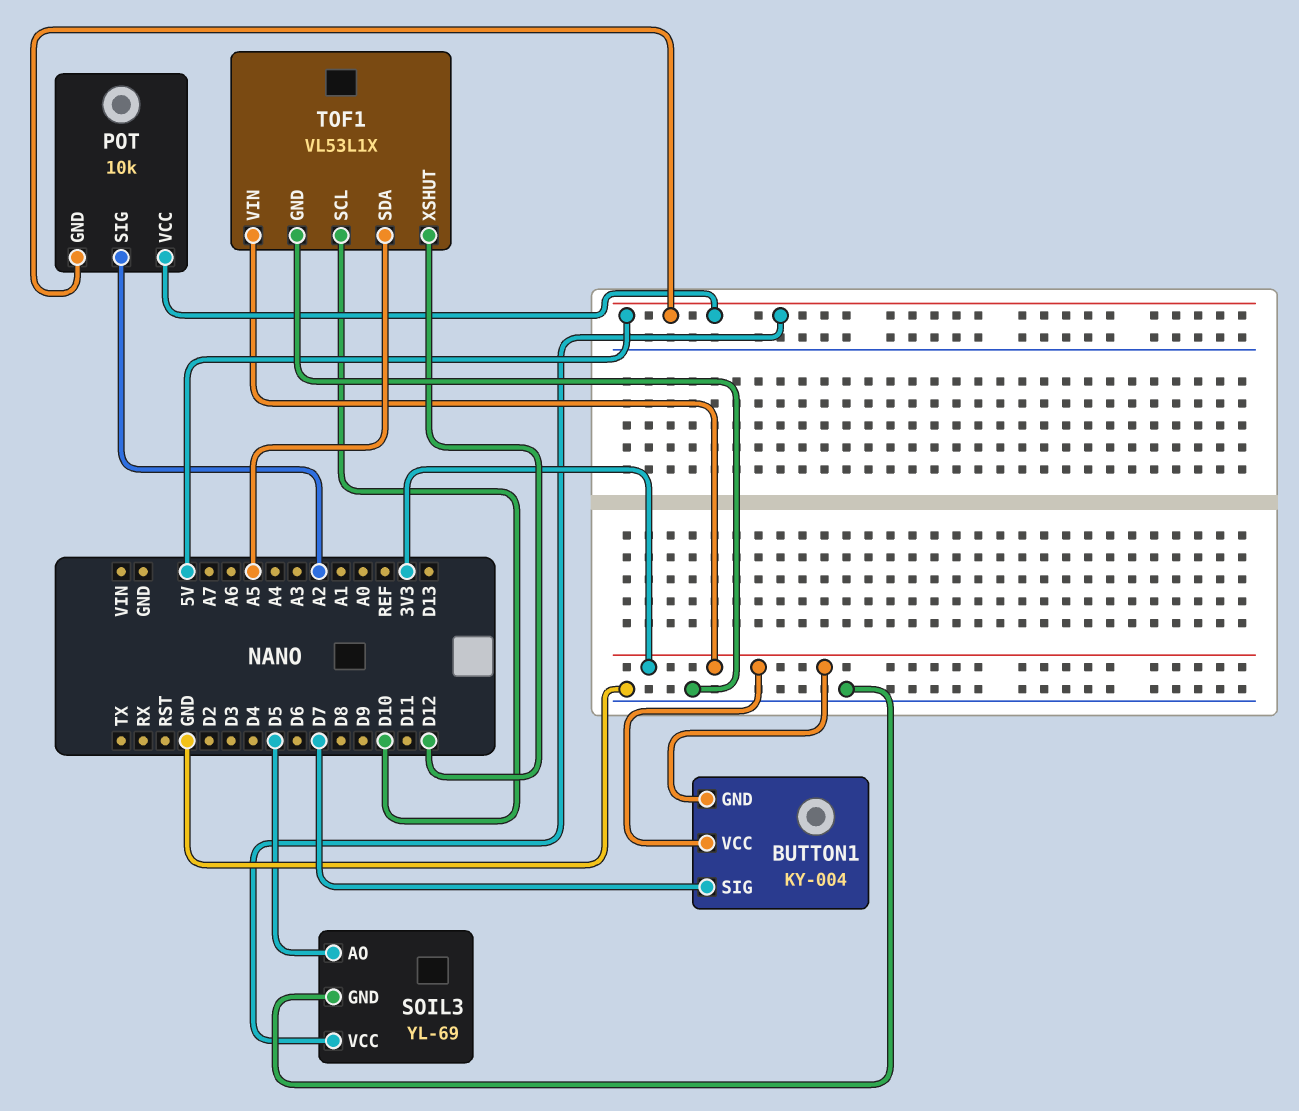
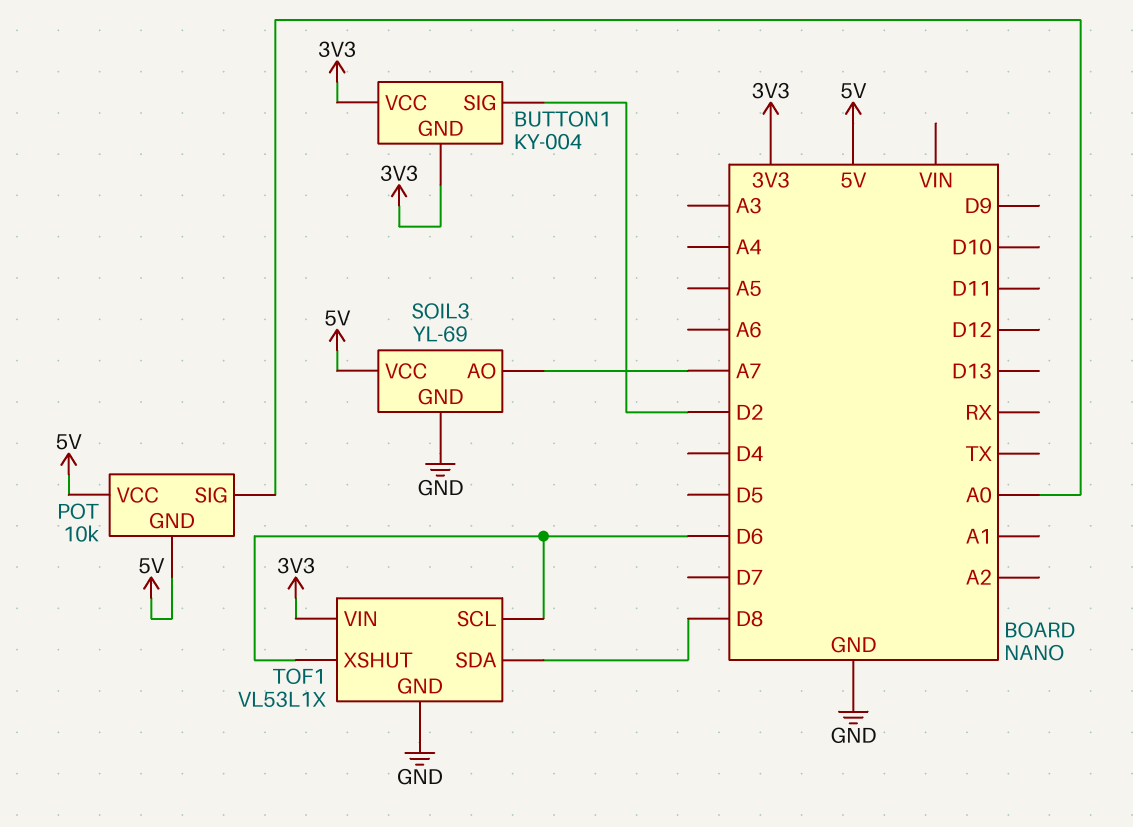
BUTTON1 pin SIG: D7 -> D2
POT pin SIG: A2 -> A0
SOIL3 pin AO: D5 -> A7
TOF1 pin SCL: D10 -> D6
TOF1 pin SDA: A5 -> D8
TOF1 pin XSHUT: D12 -> D6

